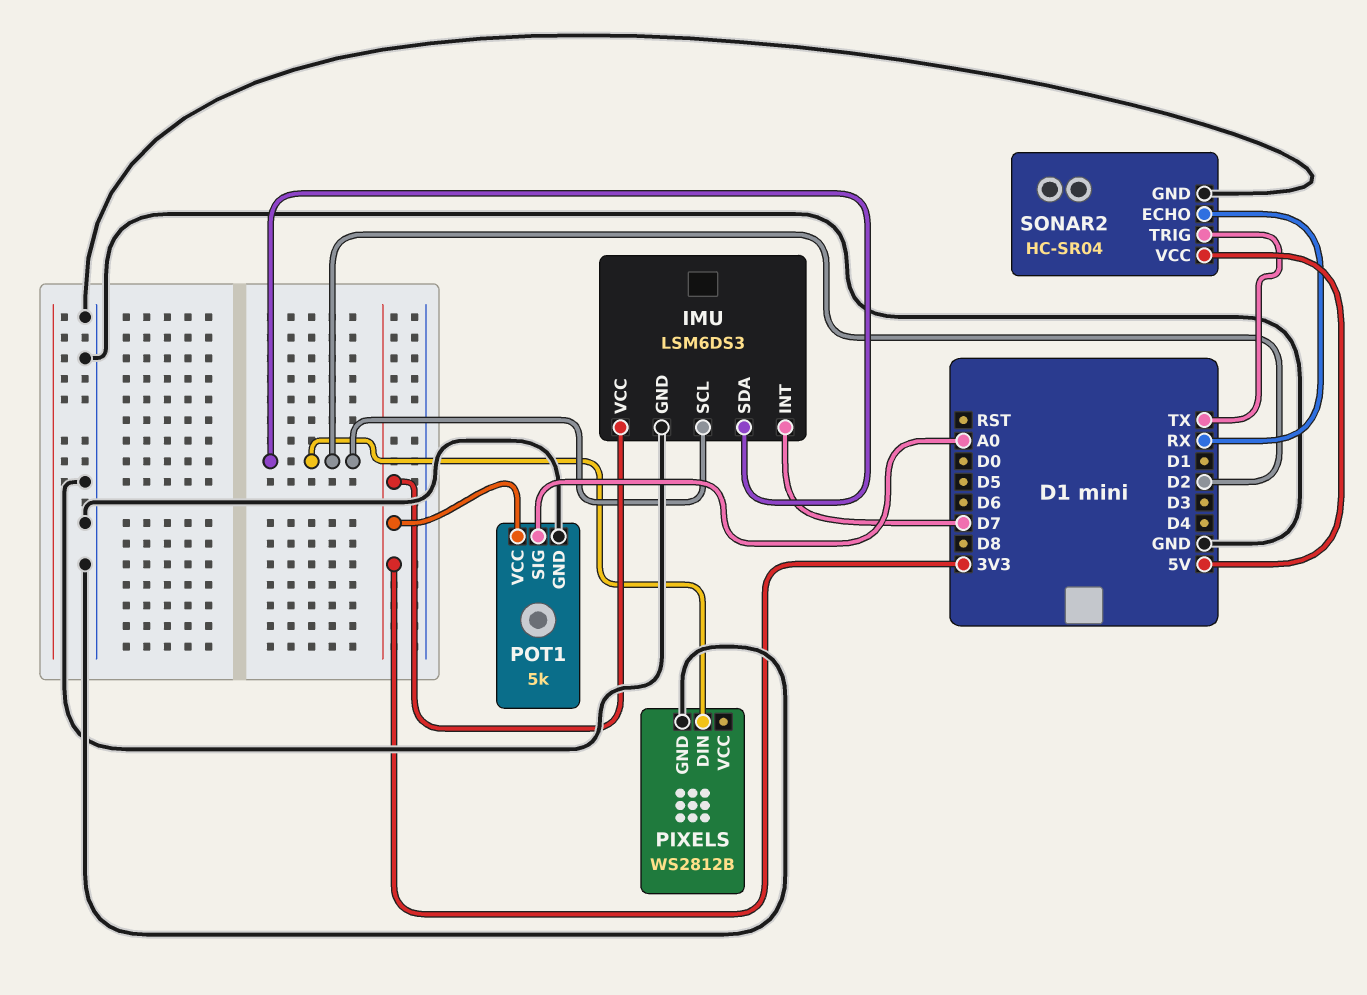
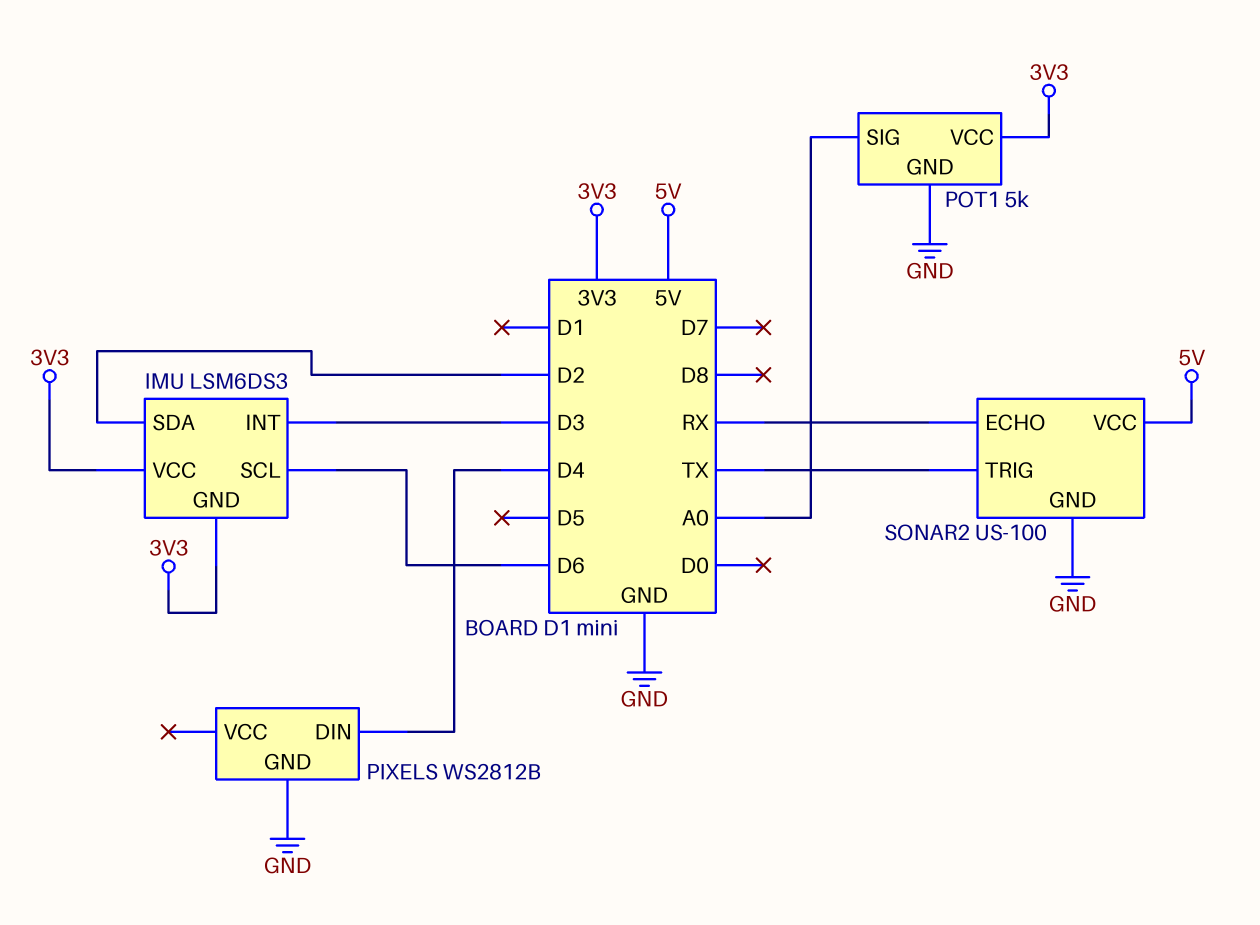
IMU pin GND: GND -> 3V3
IMU pin INT: D7 -> D3
IMU pin SCL: D2 -> D6
PIXELS pin DIN: D2 -> D4
SONAR2: HC-SR04 -> US-100

